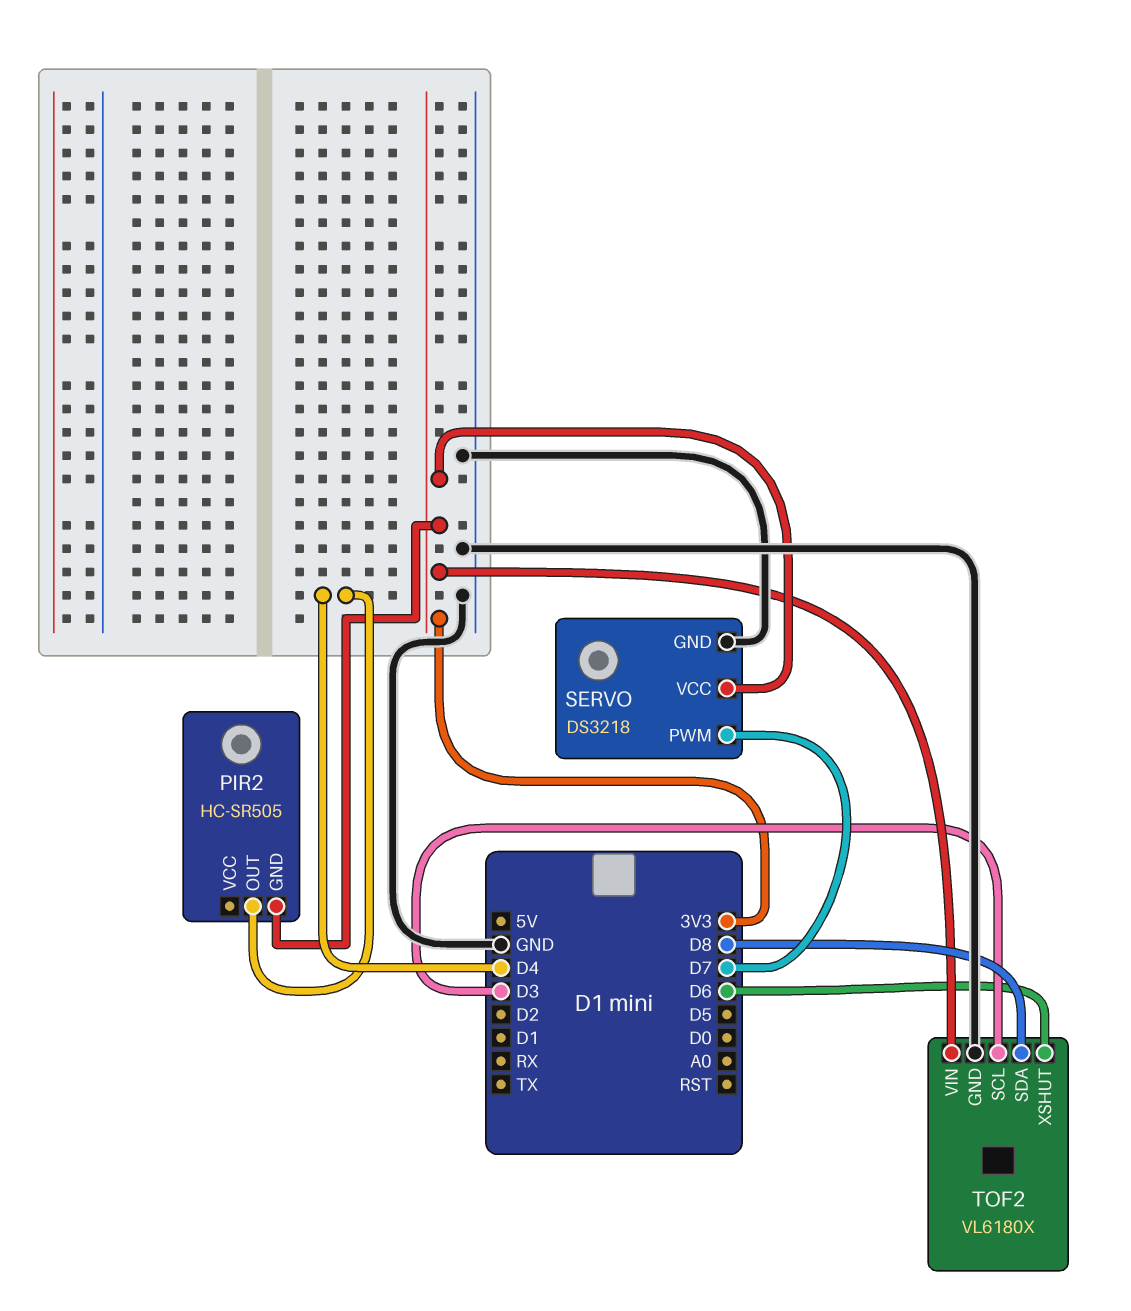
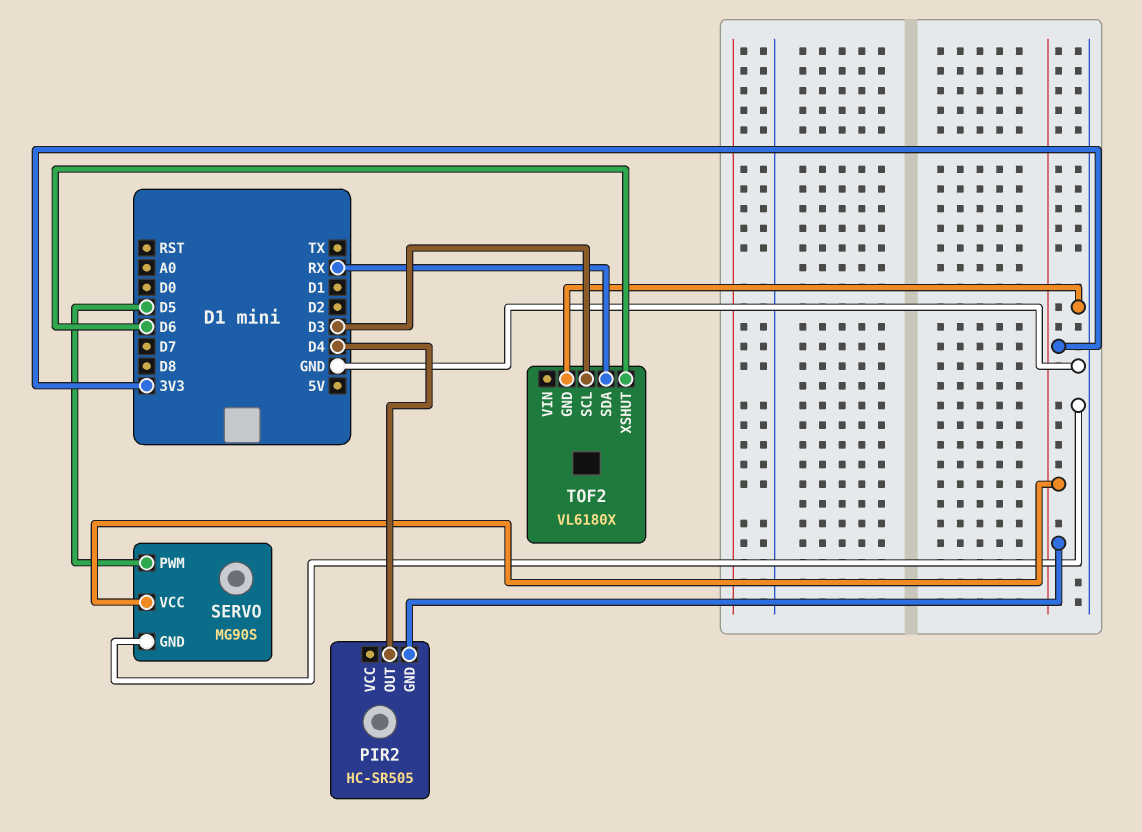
SERVO: DS3218 -> MG90S
SERVO pin PWM: D7 -> D5
TOF2 pin SDA: D8 -> RX
TOF2 pin VIN: 3V3 -> none

